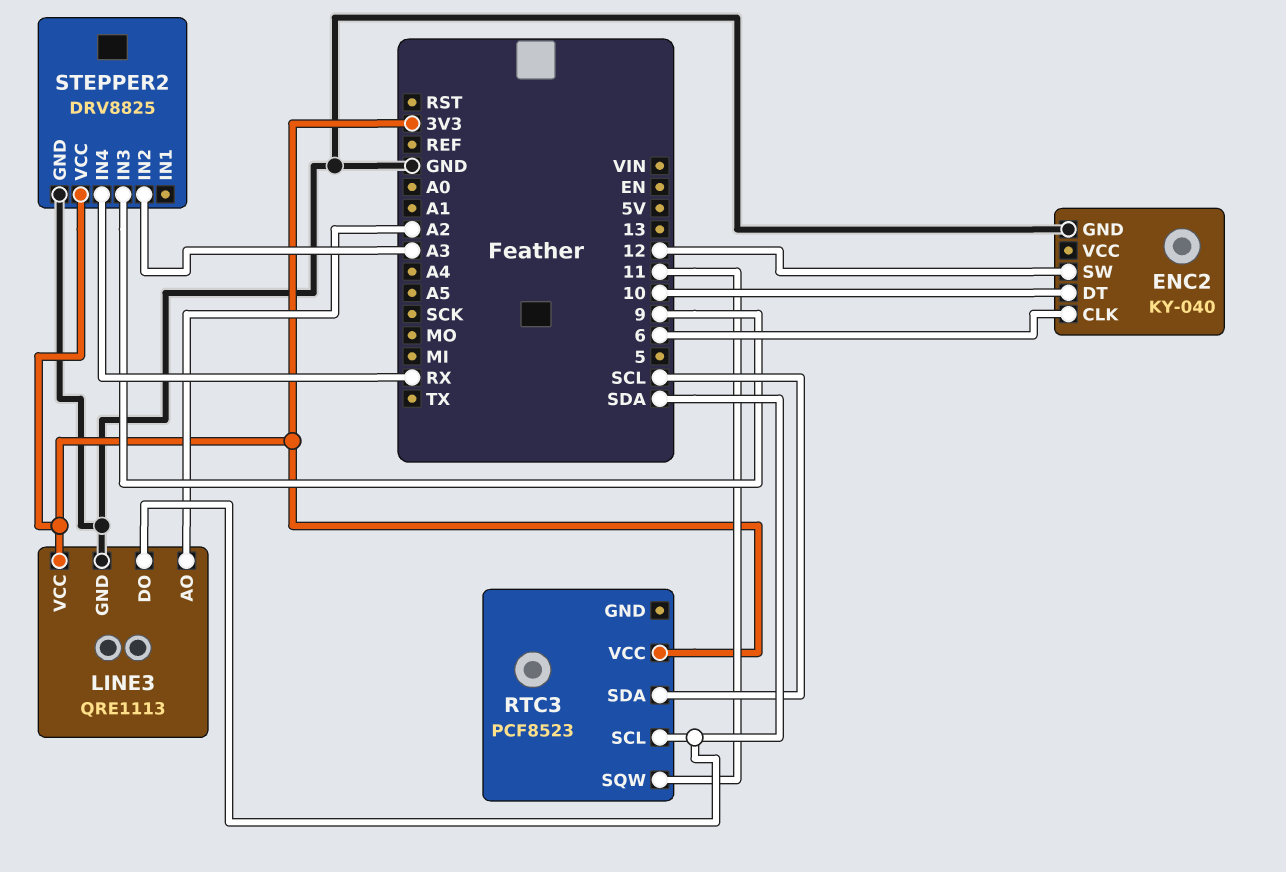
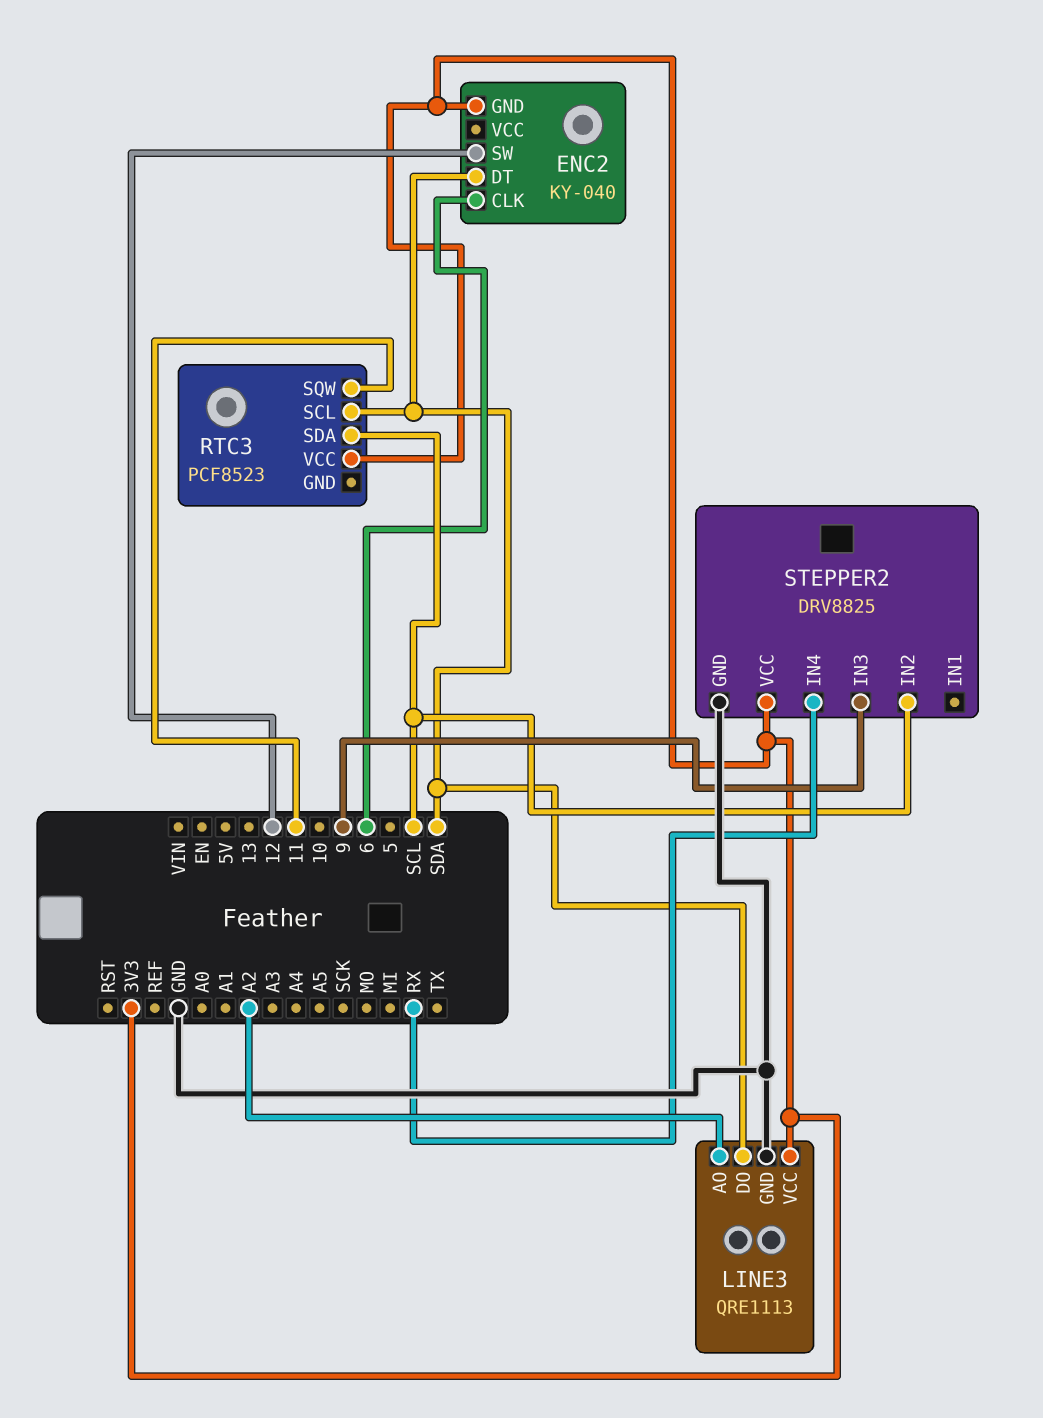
ENC2 pin DT: 10 -> SDA
ENC2 pin GND: GND -> 3V3
STEPPER2 pin IN2: A3 -> SCL

